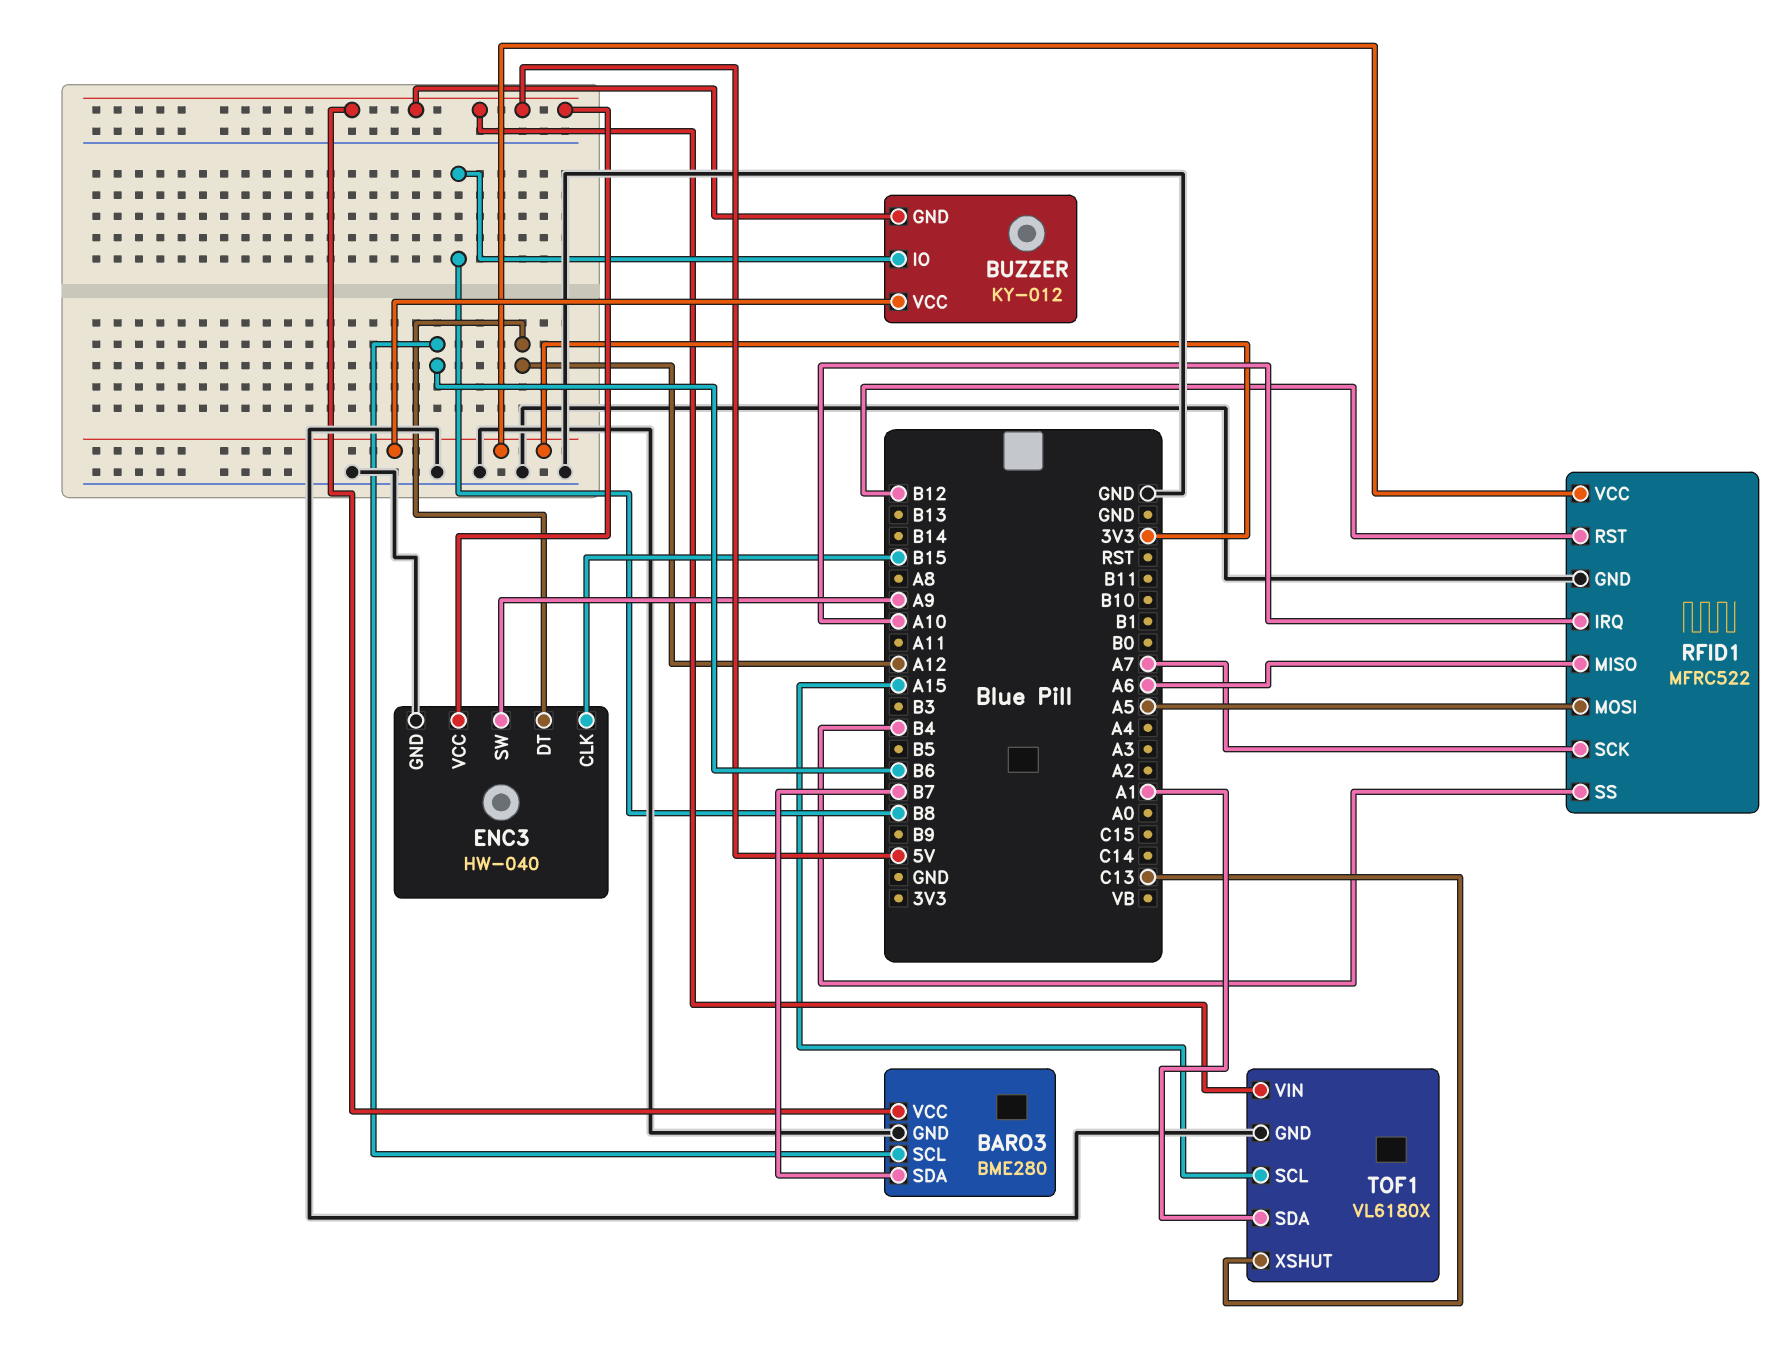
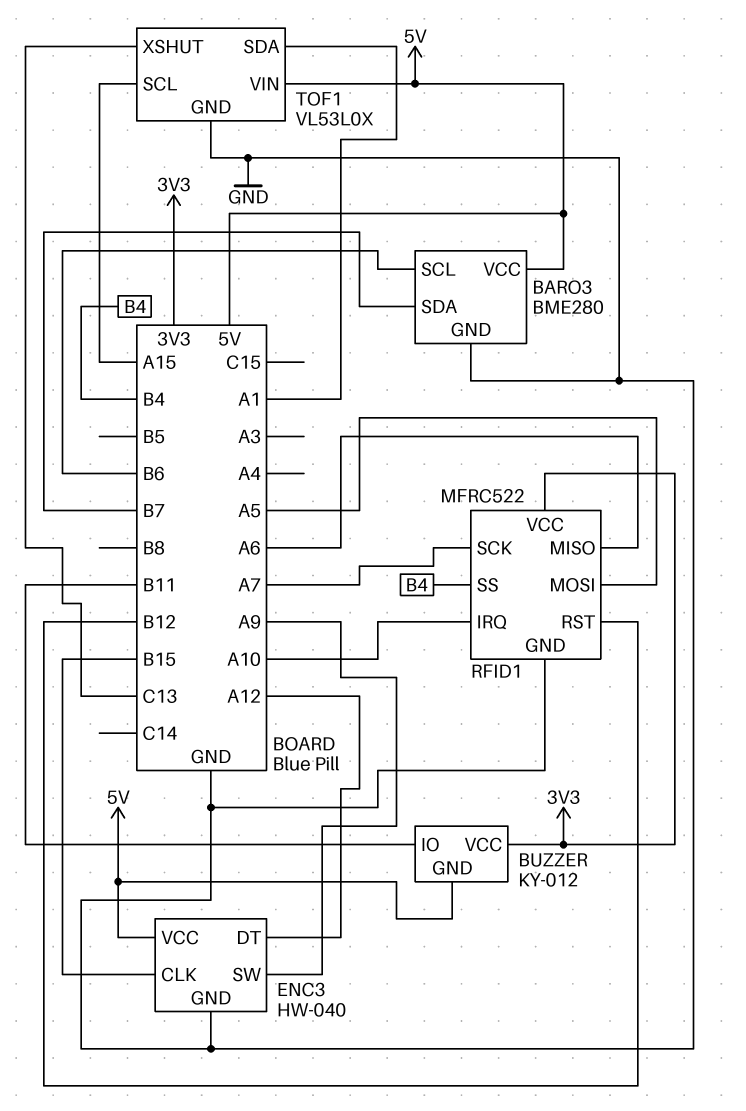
BUZZER pin IO: B8 -> B11
TOF1: VL6180X -> VL53L0X

